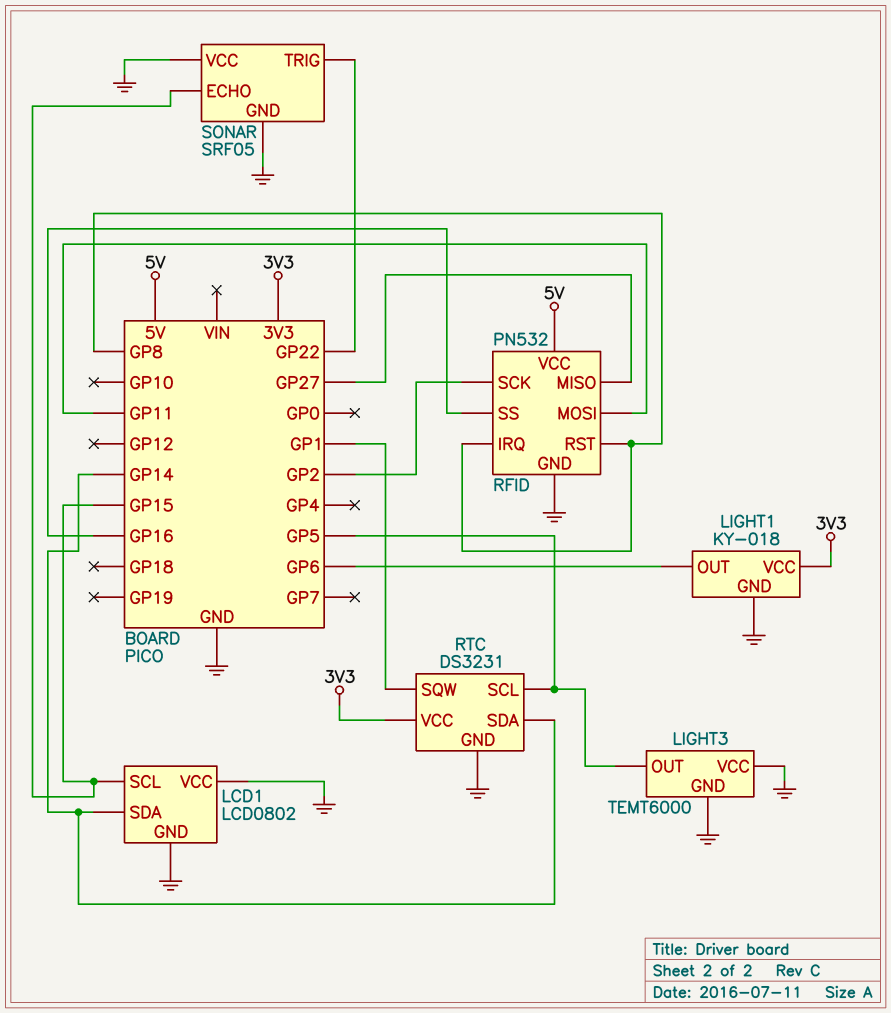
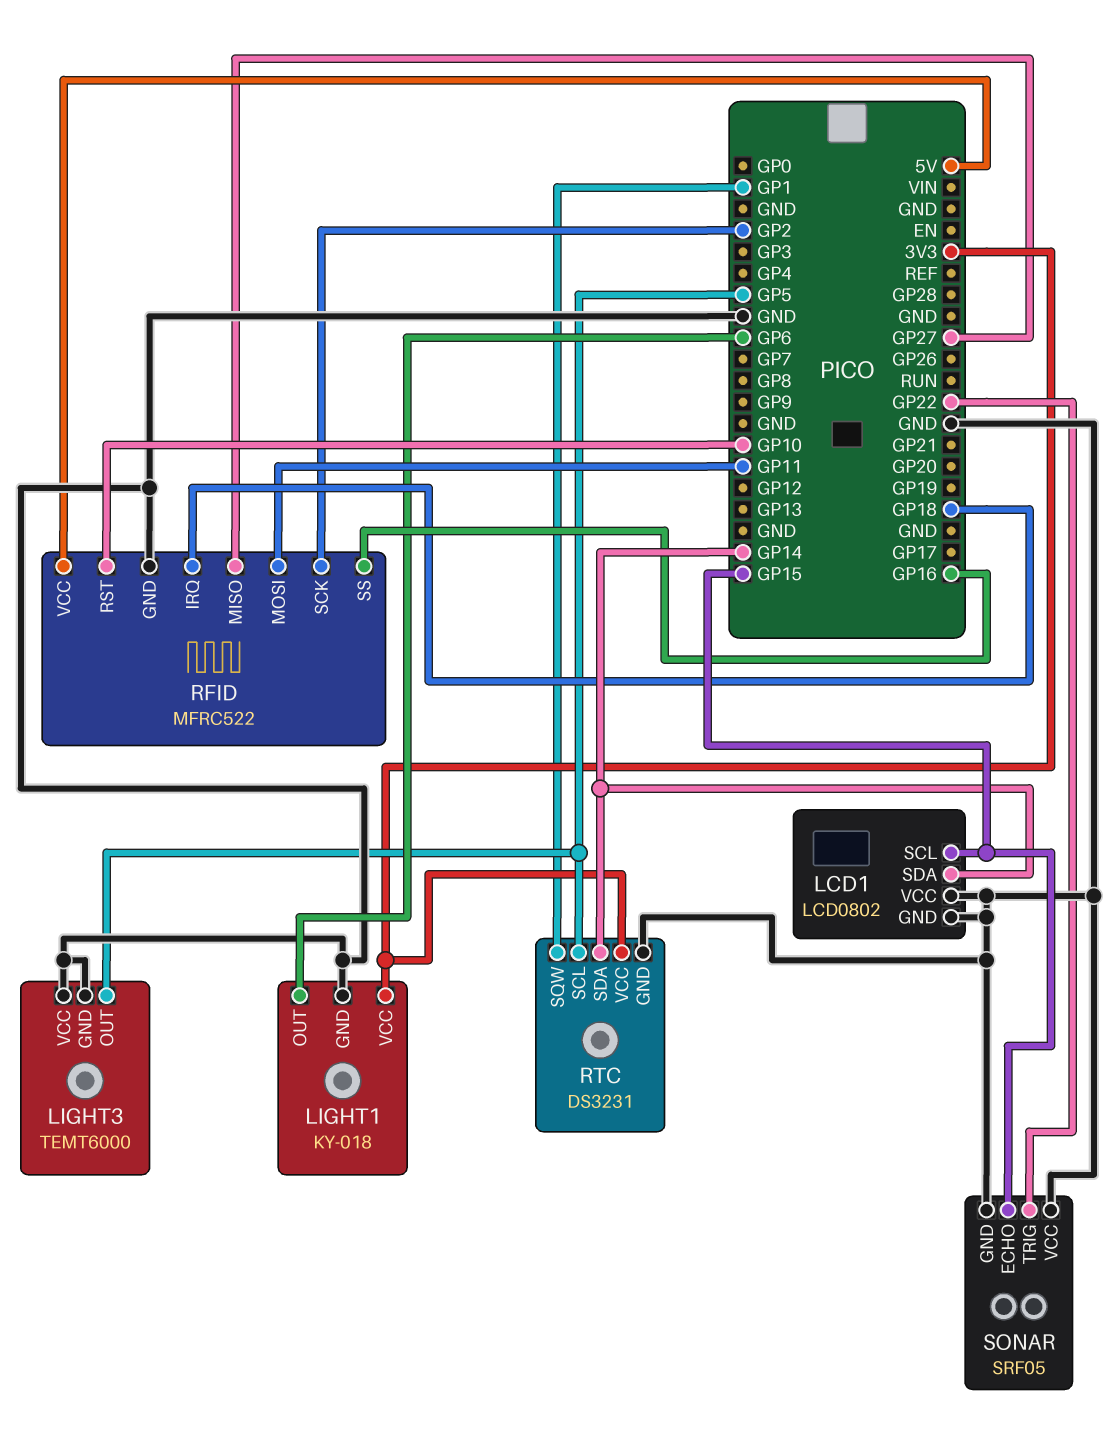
RFID: PN532 -> MFRC522
RFID pin IRQ: GP8 -> GP18
RFID pin RST: GP8 -> GP10

